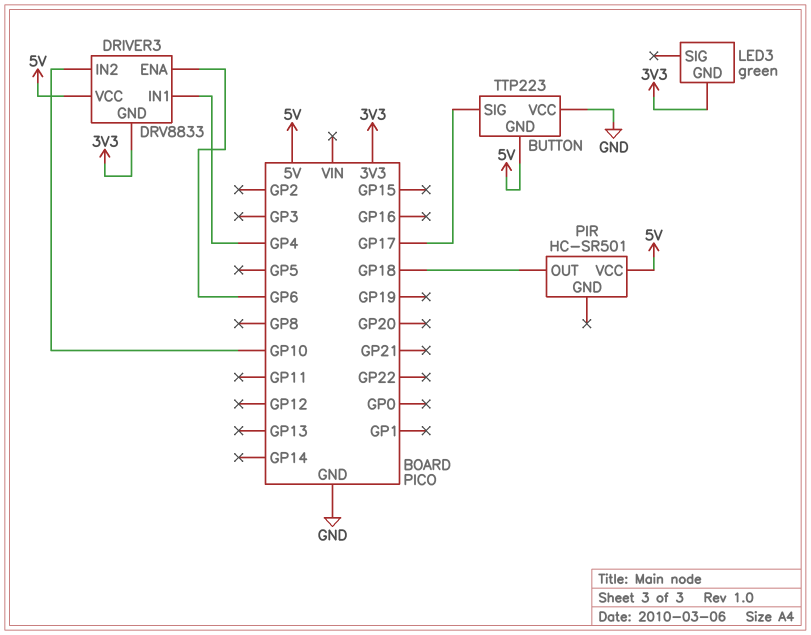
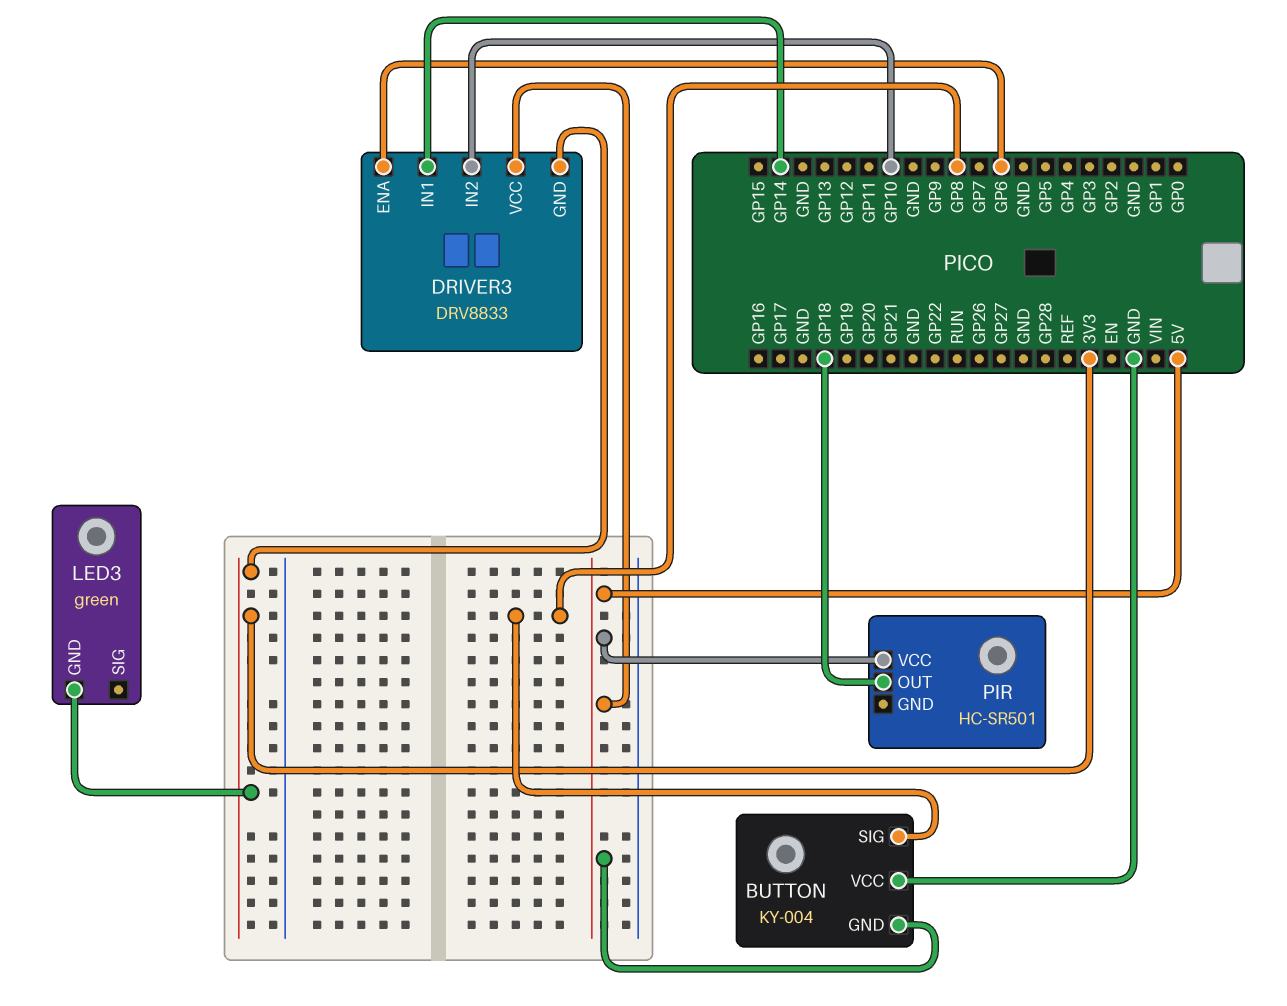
BUTTON: TTP223 -> KY-004
BUTTON pin SIG: GP17 -> GP8
DRIVER3 pin IN1: GP4 -> GP14

